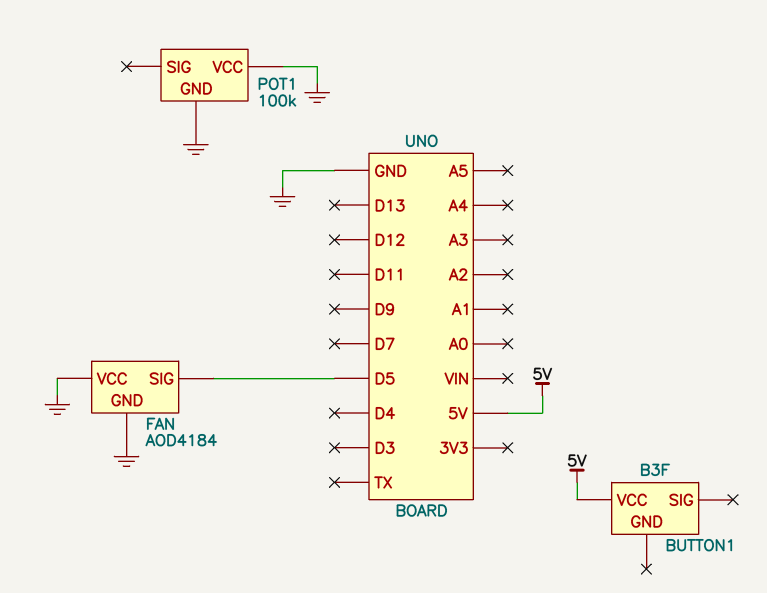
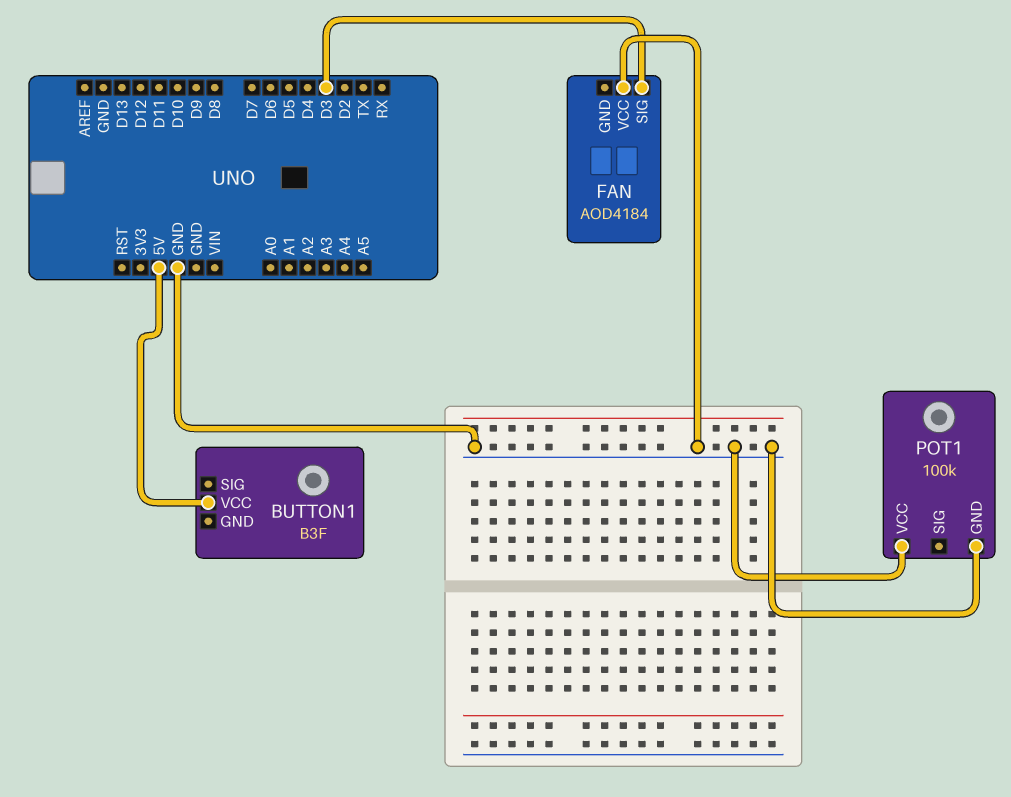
FAN pin GND: GND -> none
FAN pin SIG: D5 -> D3

